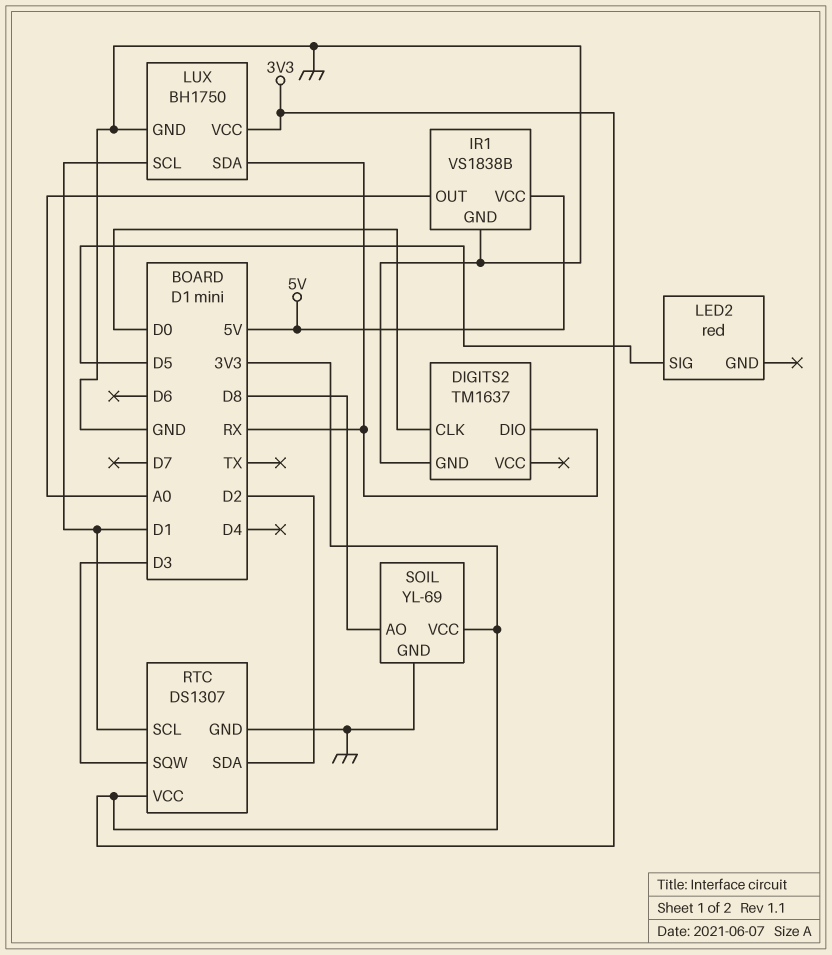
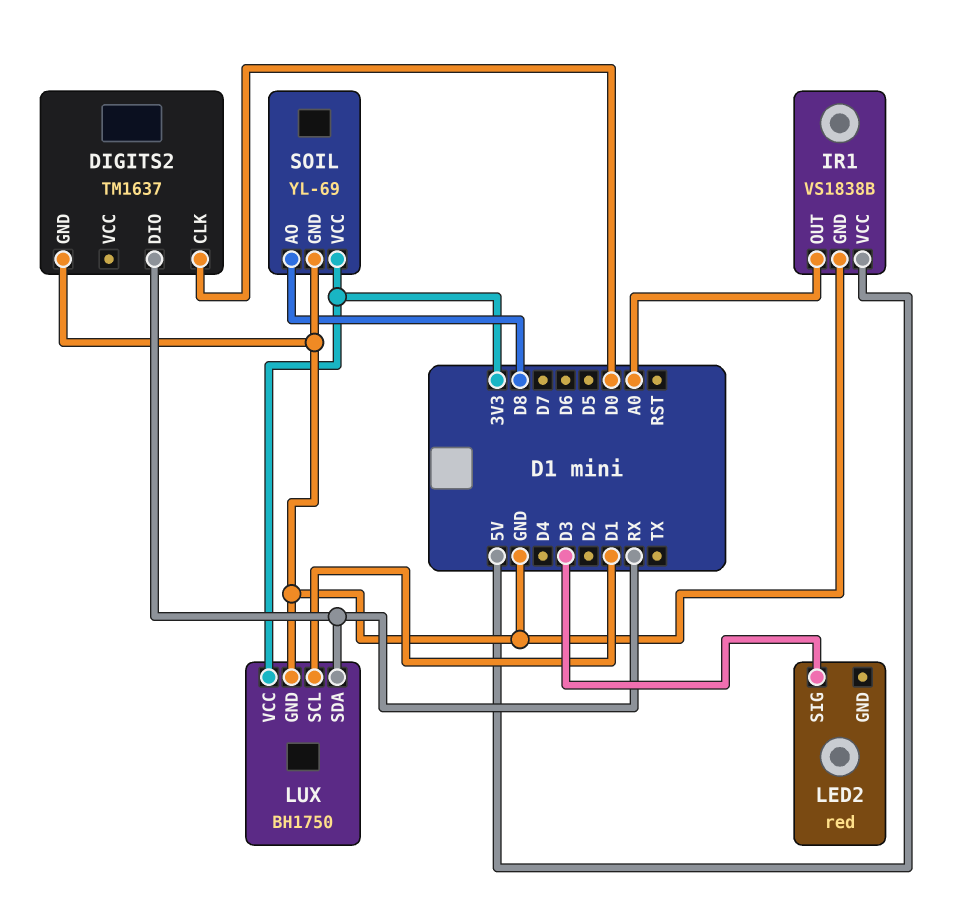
LED2 pin SIG: D5 -> D3
RTC: DS1307 -> none
RTC pin GND: GND -> none
RTC pin SCL: D1 -> none
RTC pin SDA: D2 -> none
RTC pin SQW: D3 -> none
RTC pin VCC: 3V3 -> none

